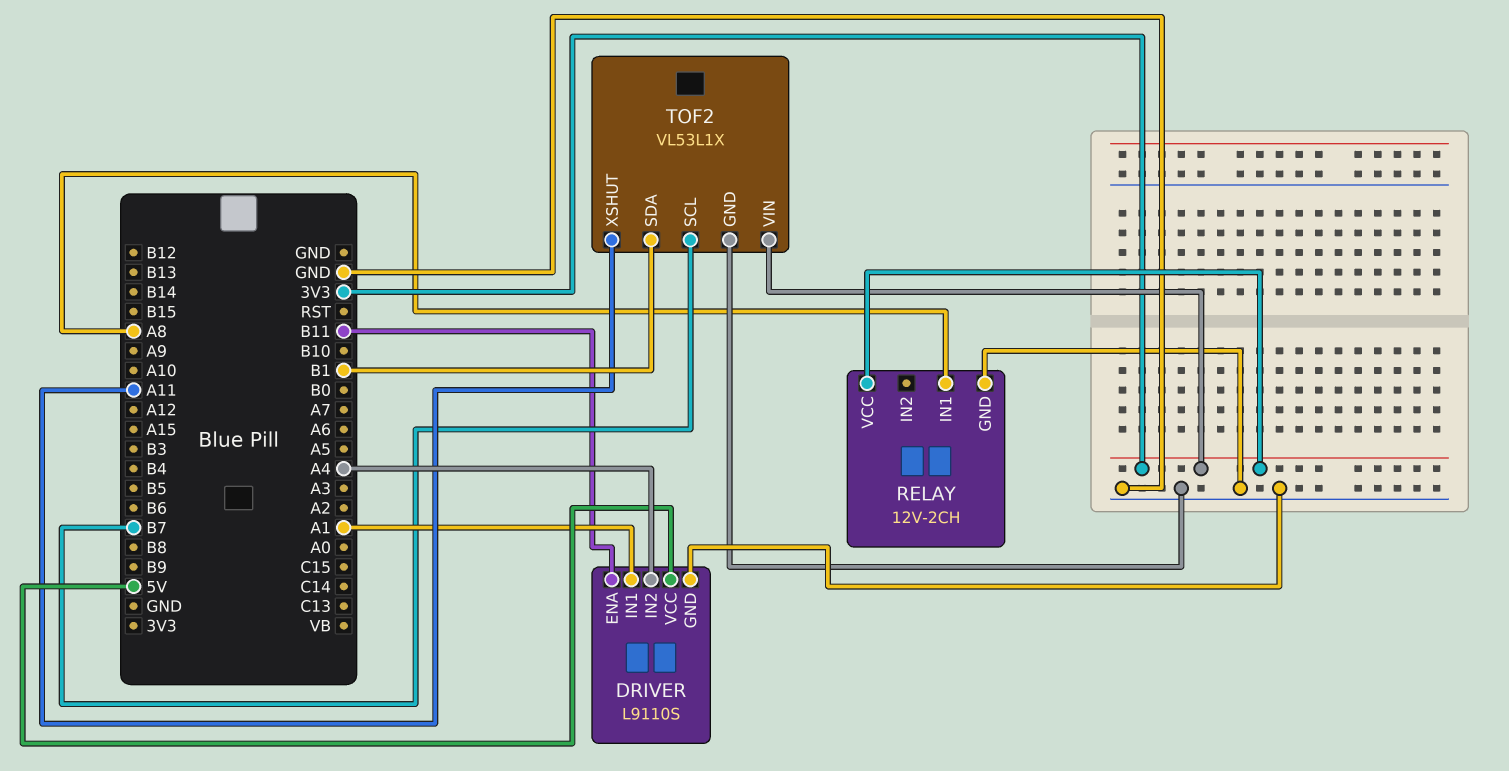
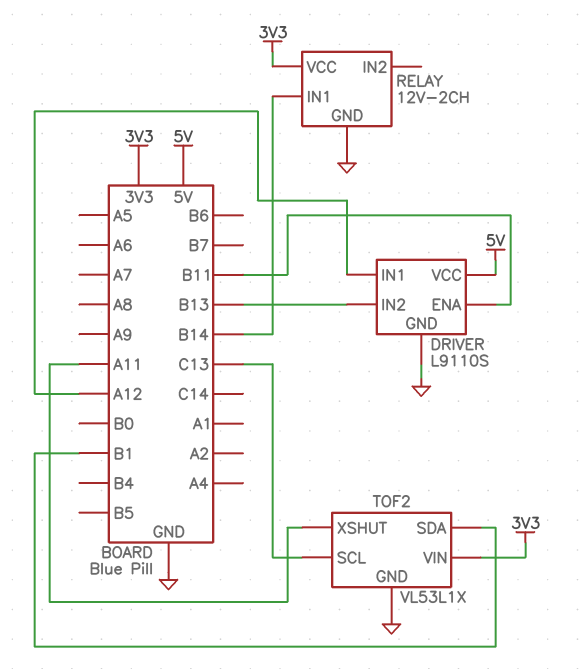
DRIVER pin IN1: A1 -> A12
DRIVER pin IN2: A4 -> B13
RELAY pin IN1: A8 -> B14
TOF2 pin SCL: B7 -> C13

